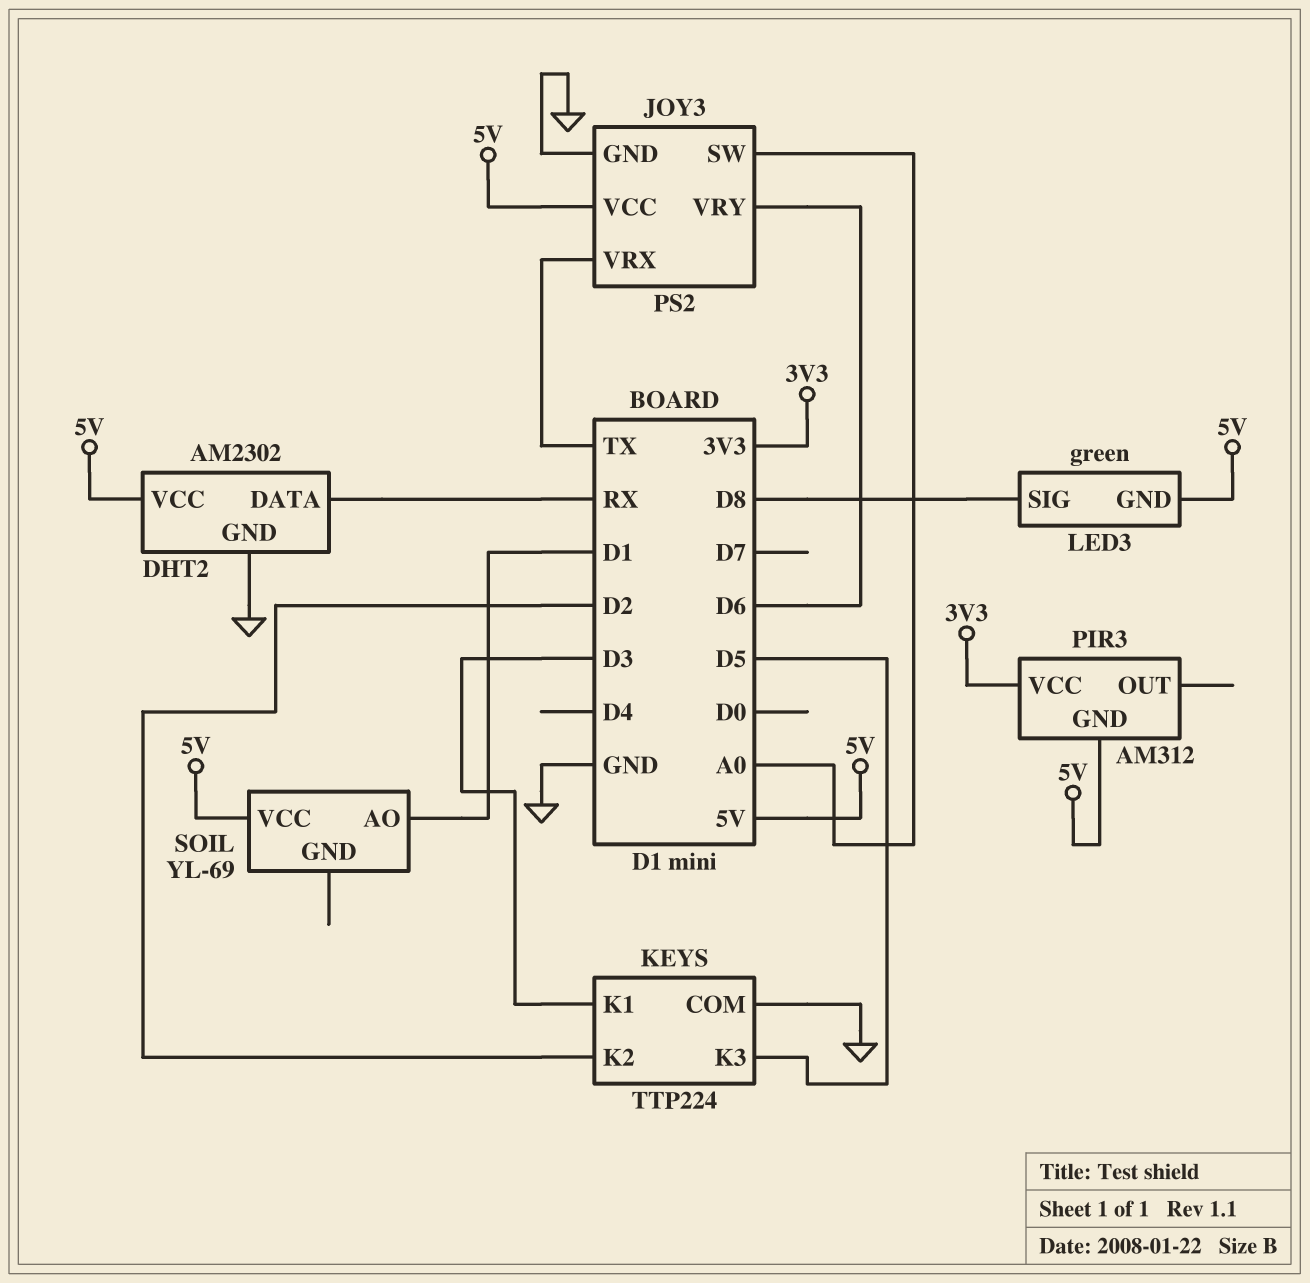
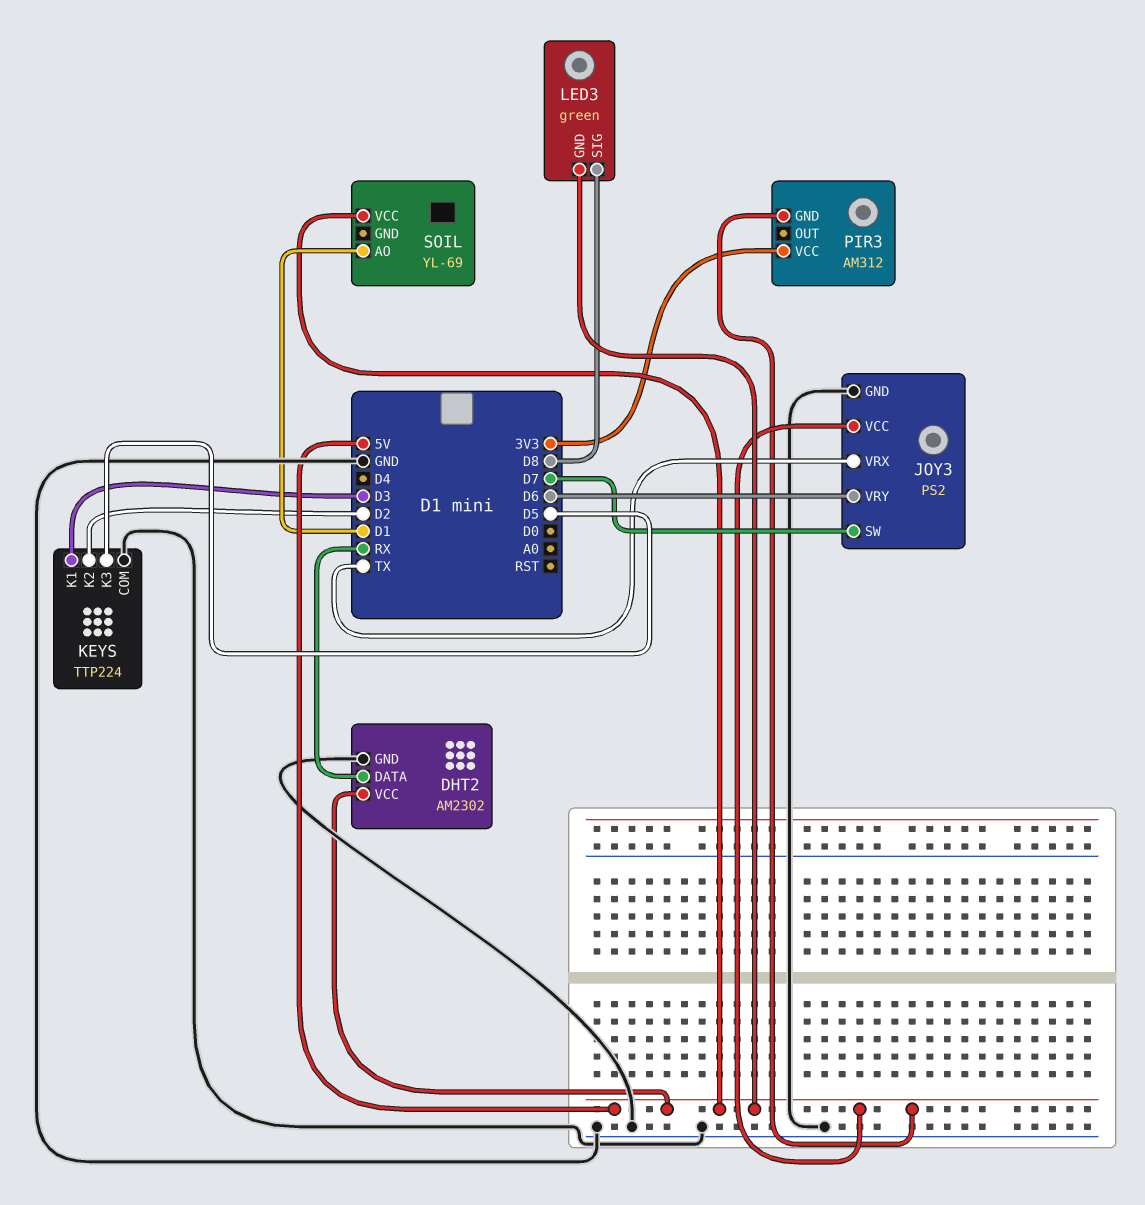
JOY3 pin SW: A0 -> D7

